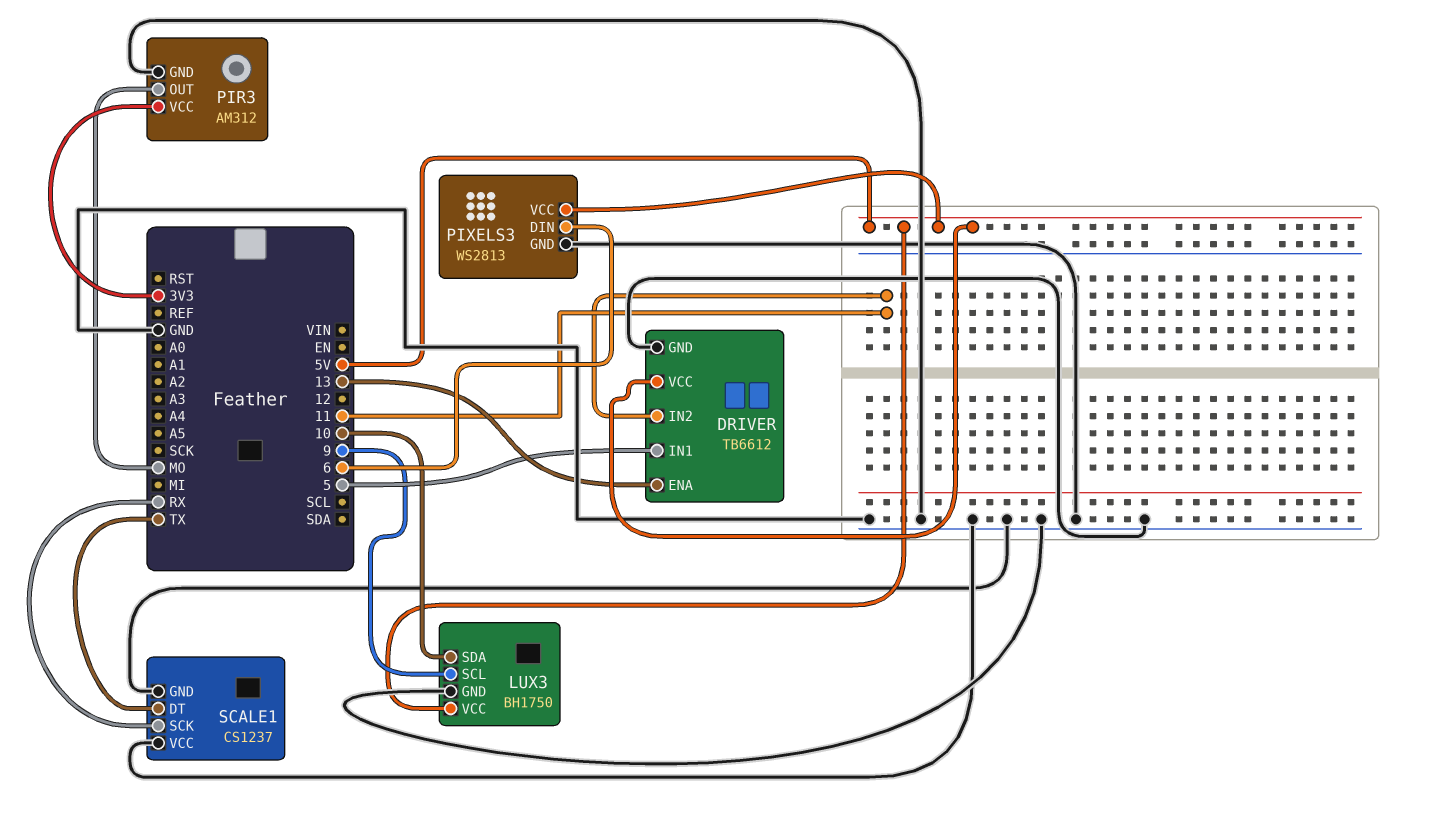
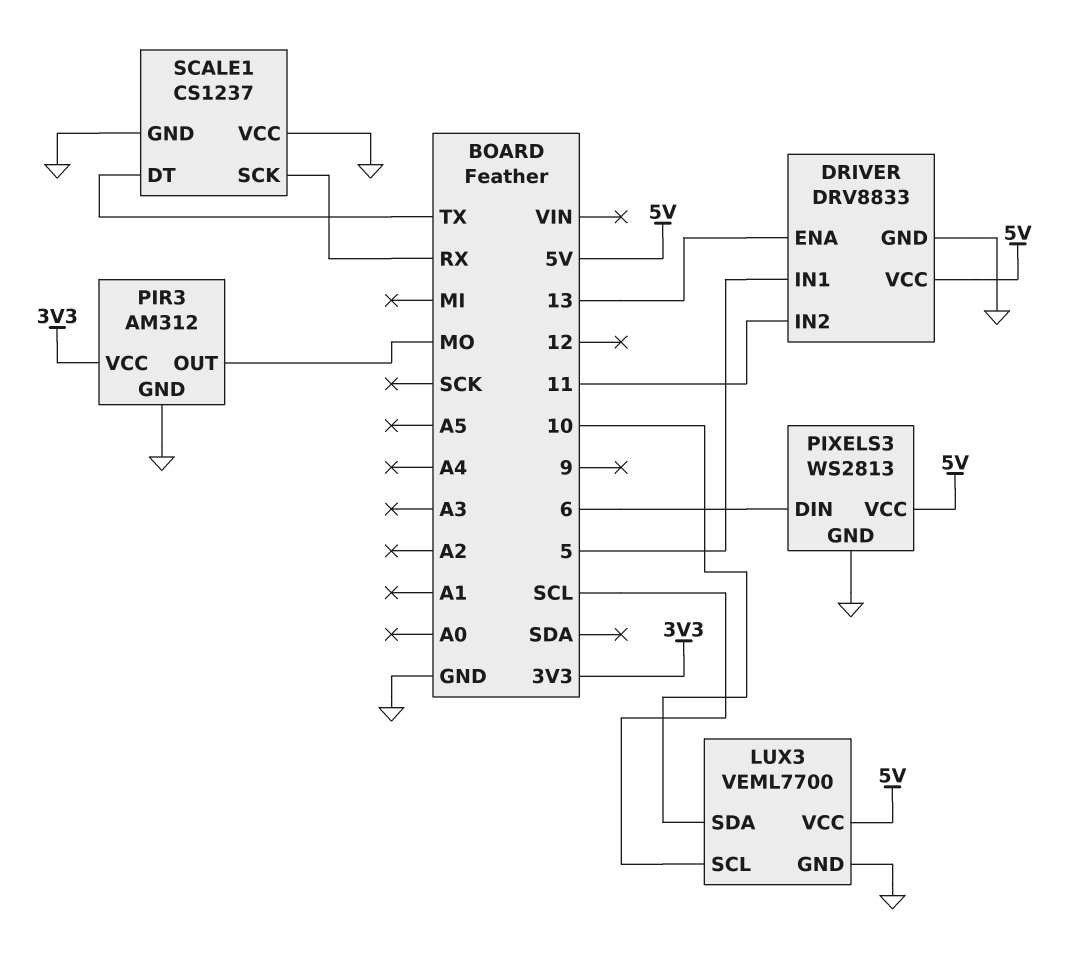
DRIVER: TB6612 -> DRV8833
LUX3: BH1750 -> VEML7700
LUX3 pin SCL: 9 -> SCL

